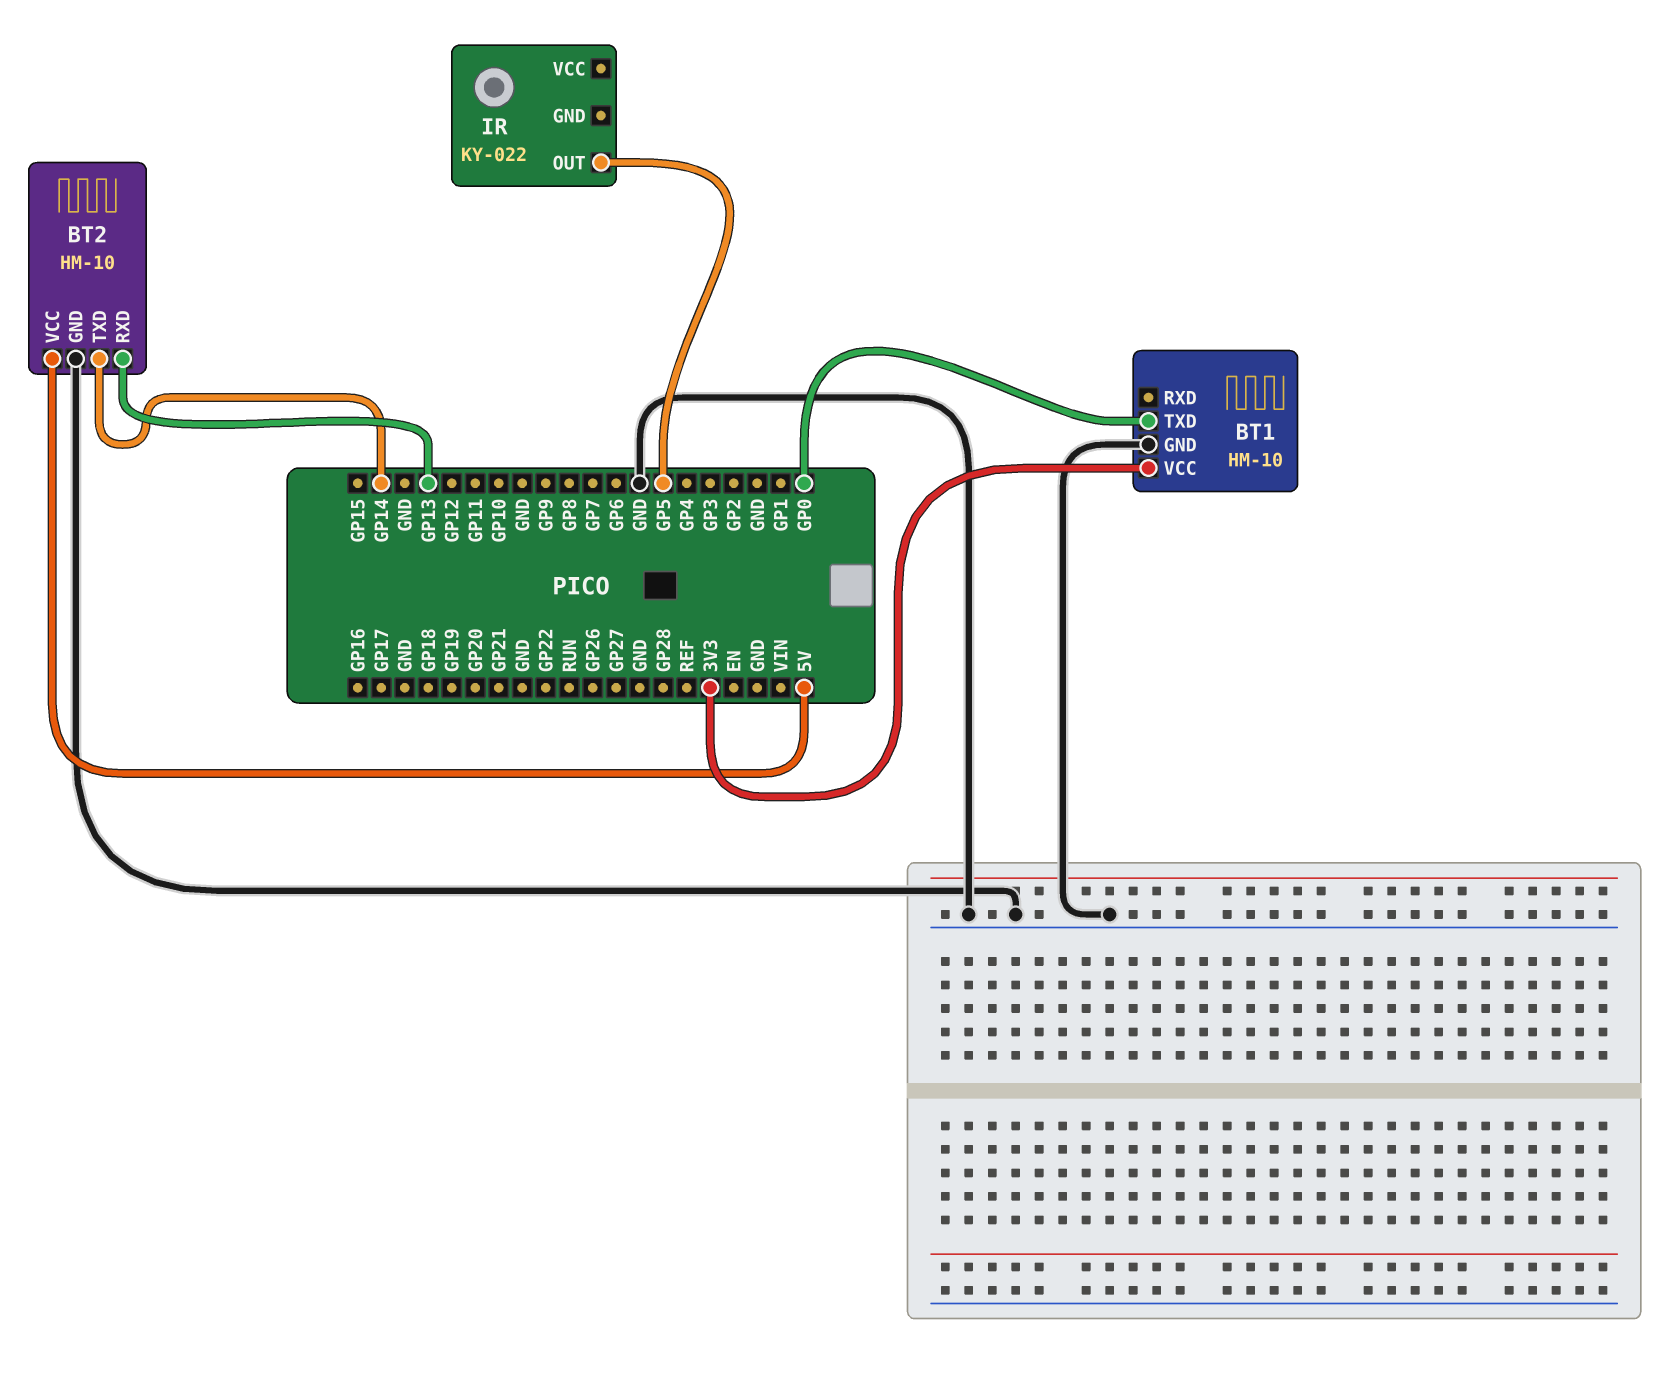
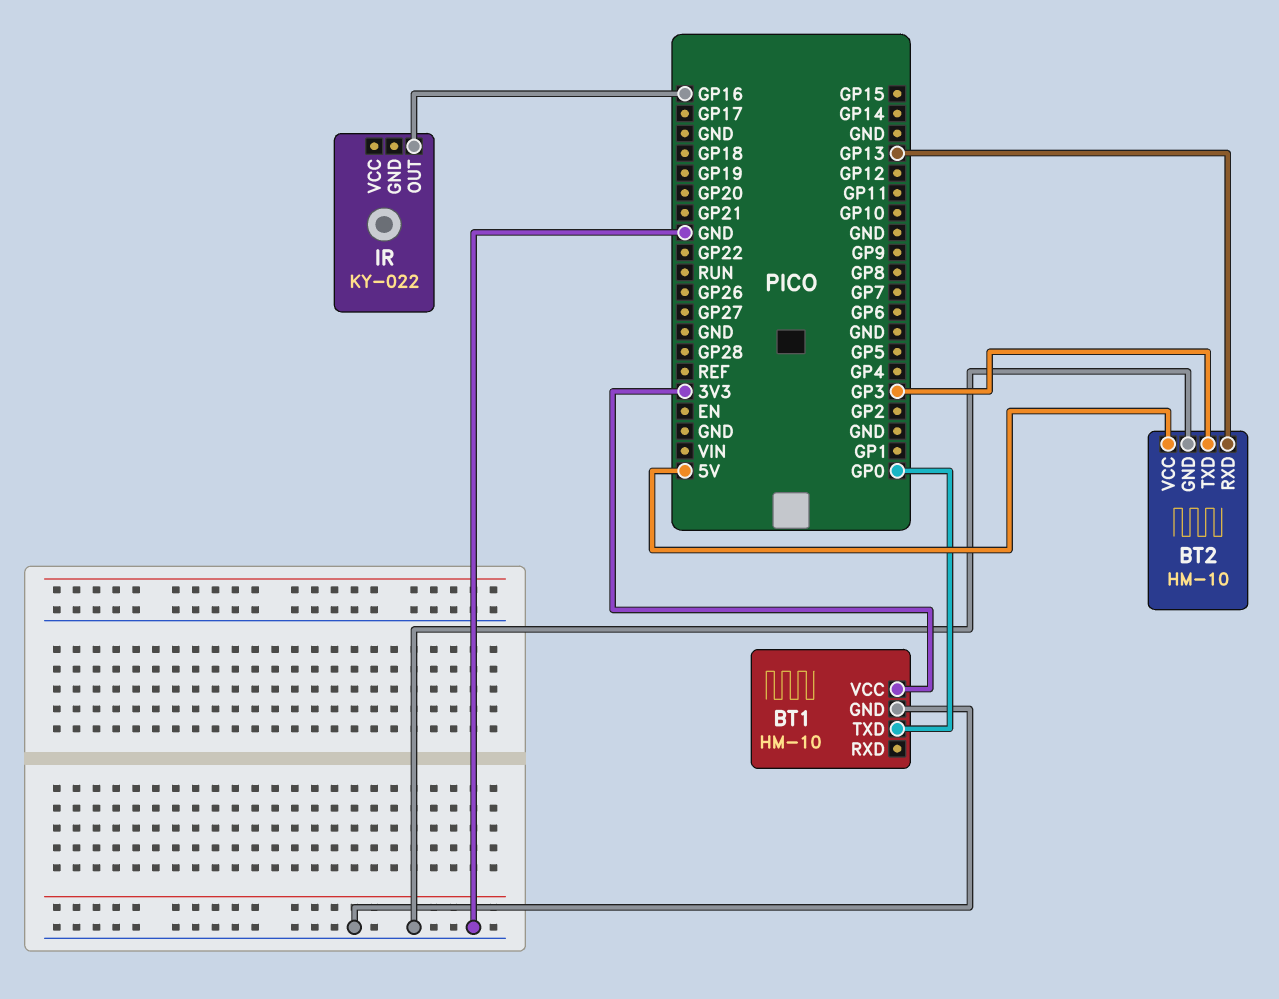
BT2 pin TXD: GP14 -> GP3
IR pin OUT: GP5 -> GP16

